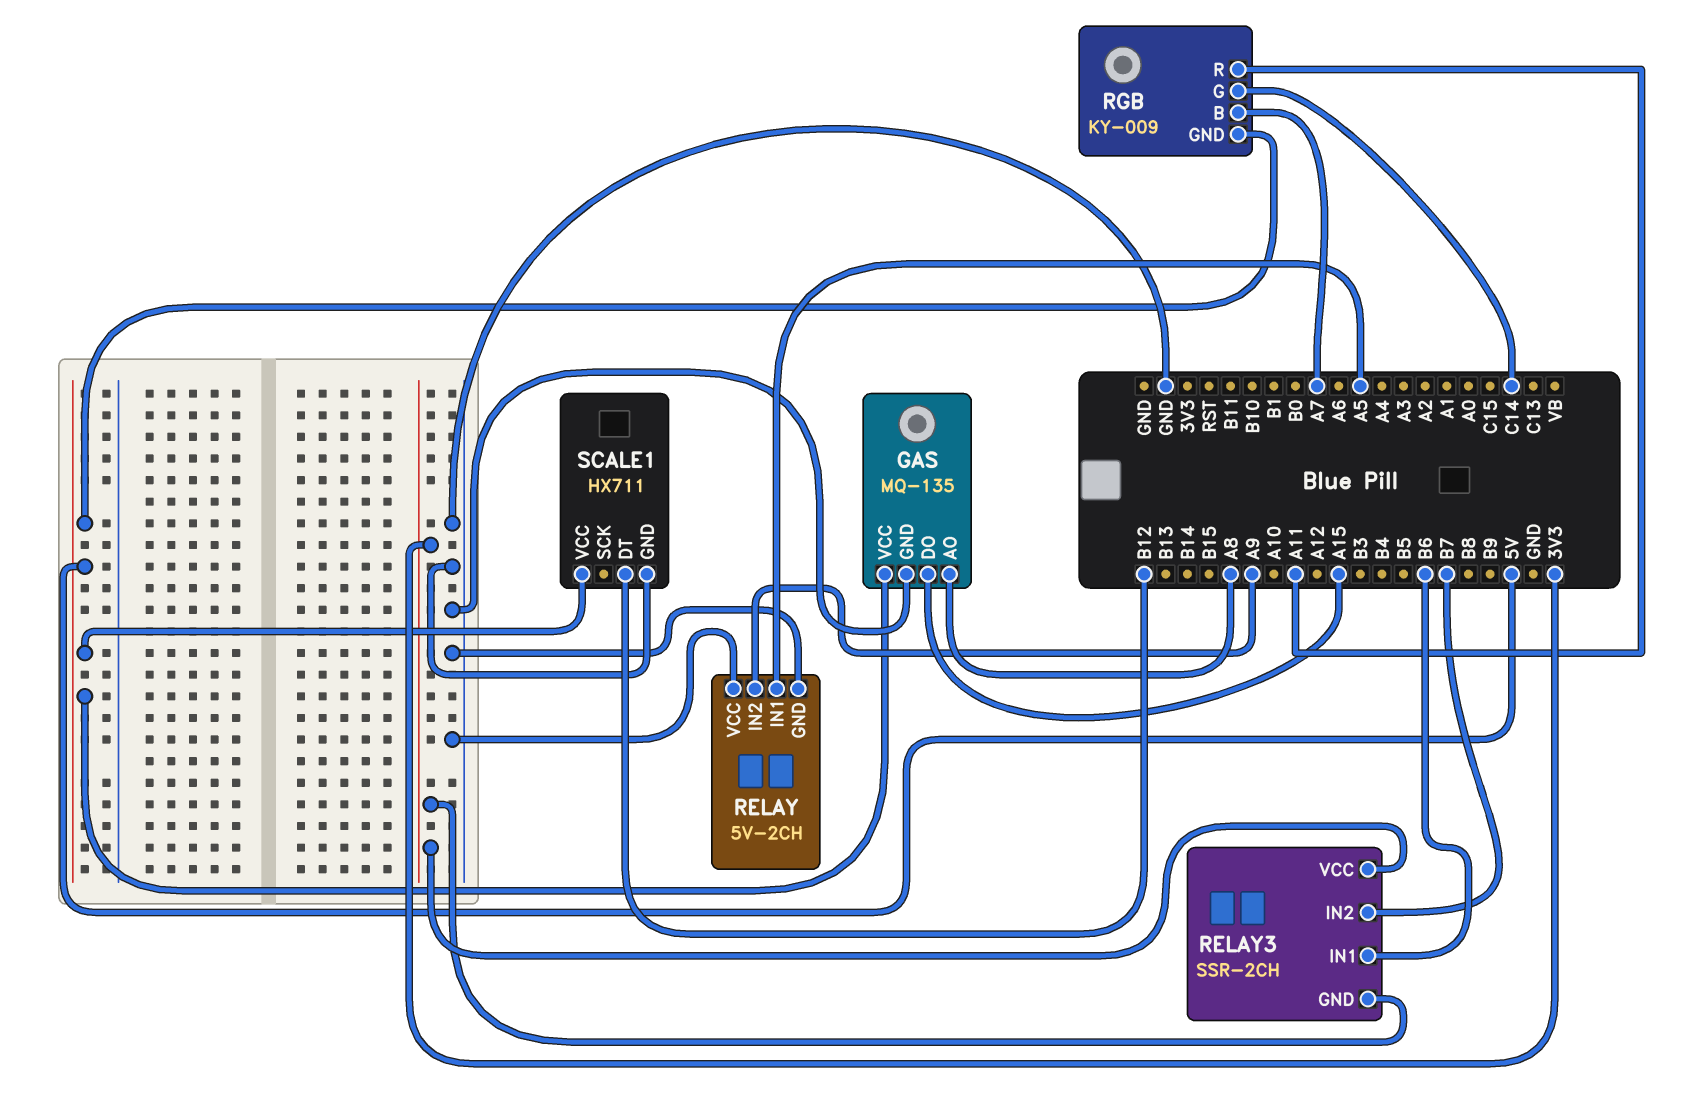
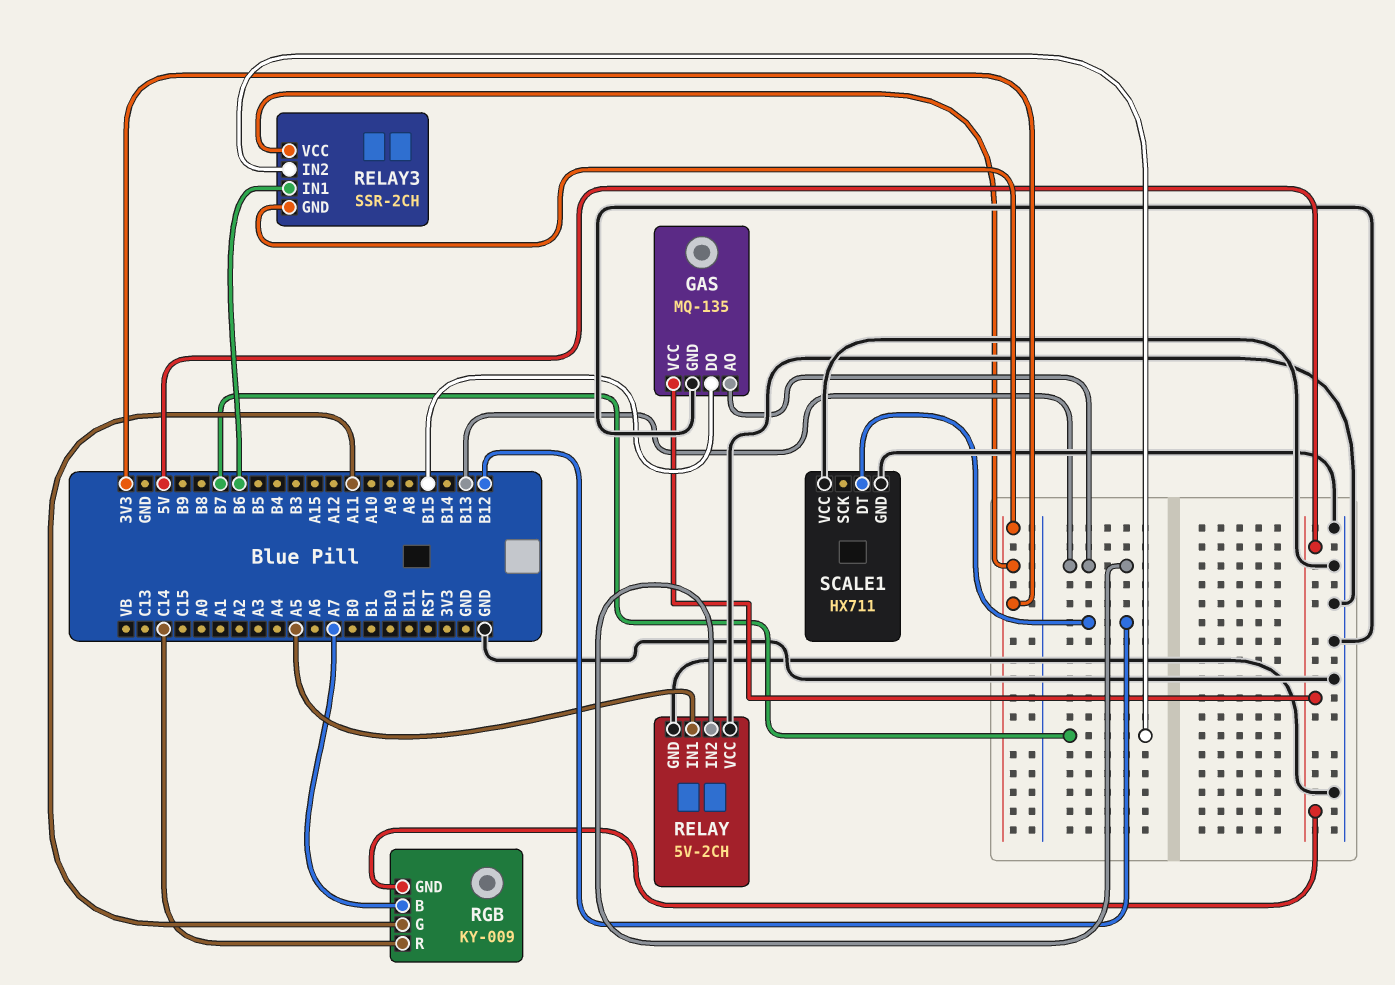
GAS pin AO: A8 -> B13
GAS pin DO: A15 -> B15
RELAY pin IN2: A9 -> B13
RGB pin G: C14 -> A11
RGB pin R: A11 -> C14
SCALE1 pin VCC: 5V -> GND

